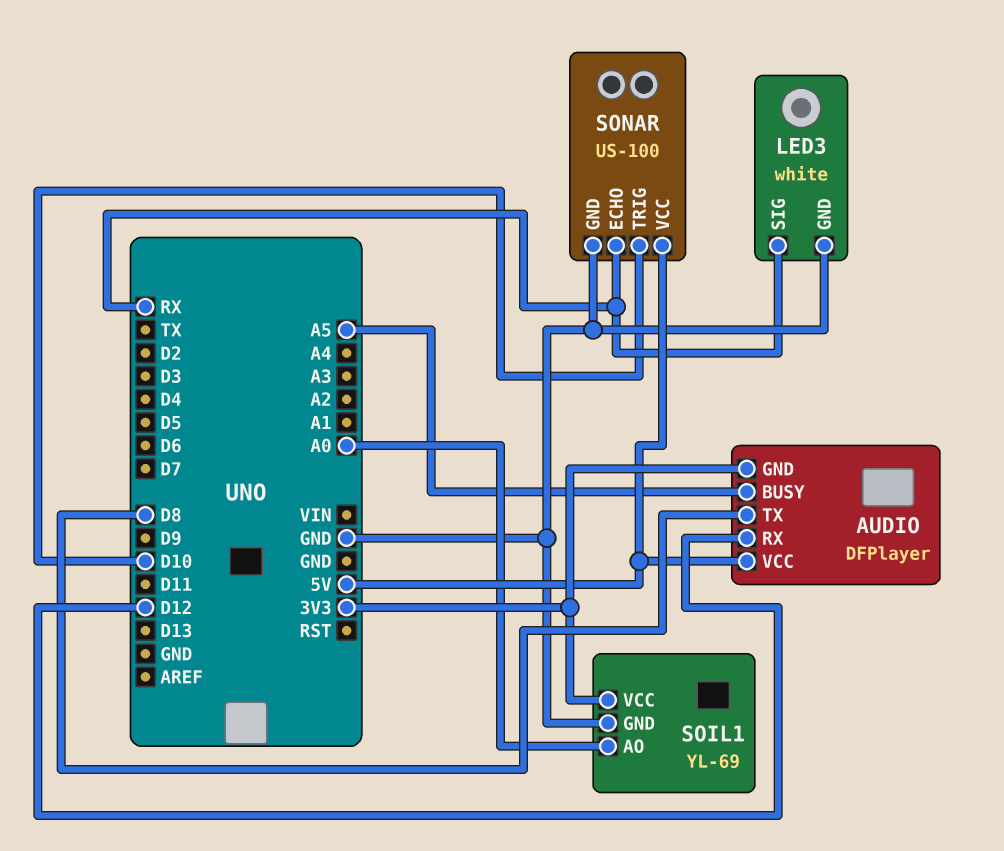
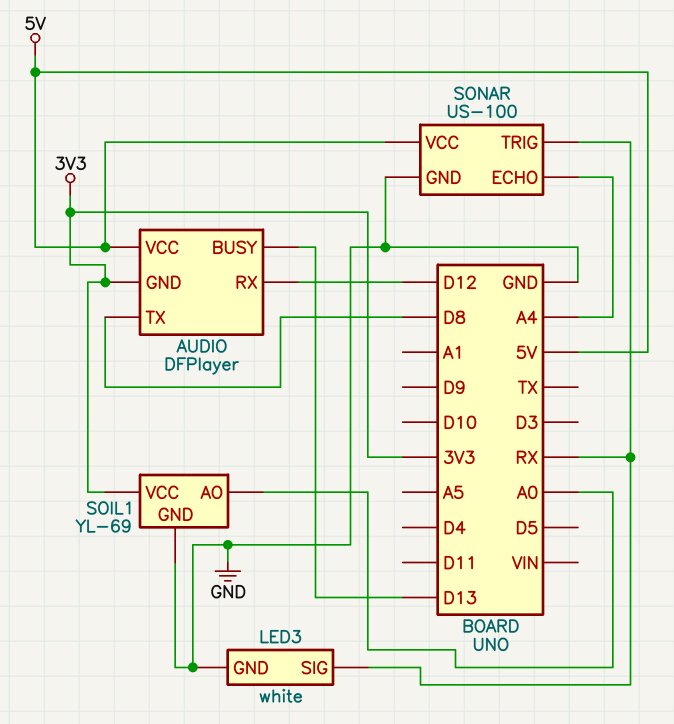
AUDIO pin BUSY: A5 -> D13
SONAR pin ECHO: RX -> A4
SONAR pin TRIG: D10 -> RX

